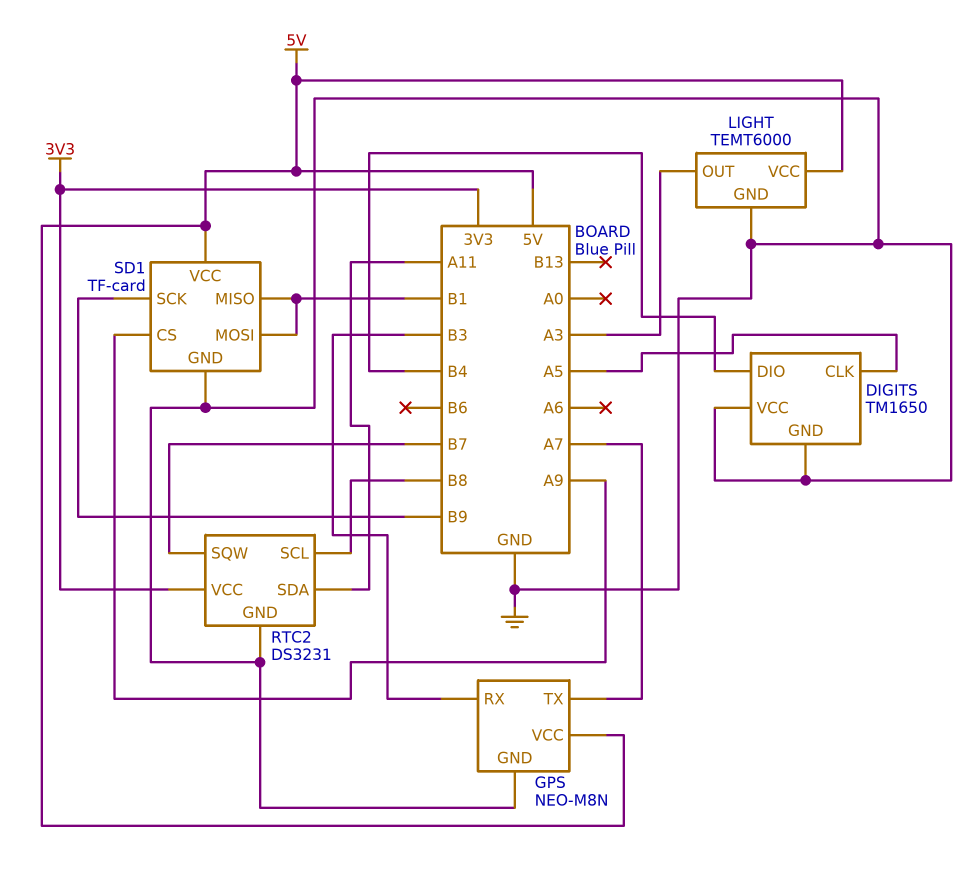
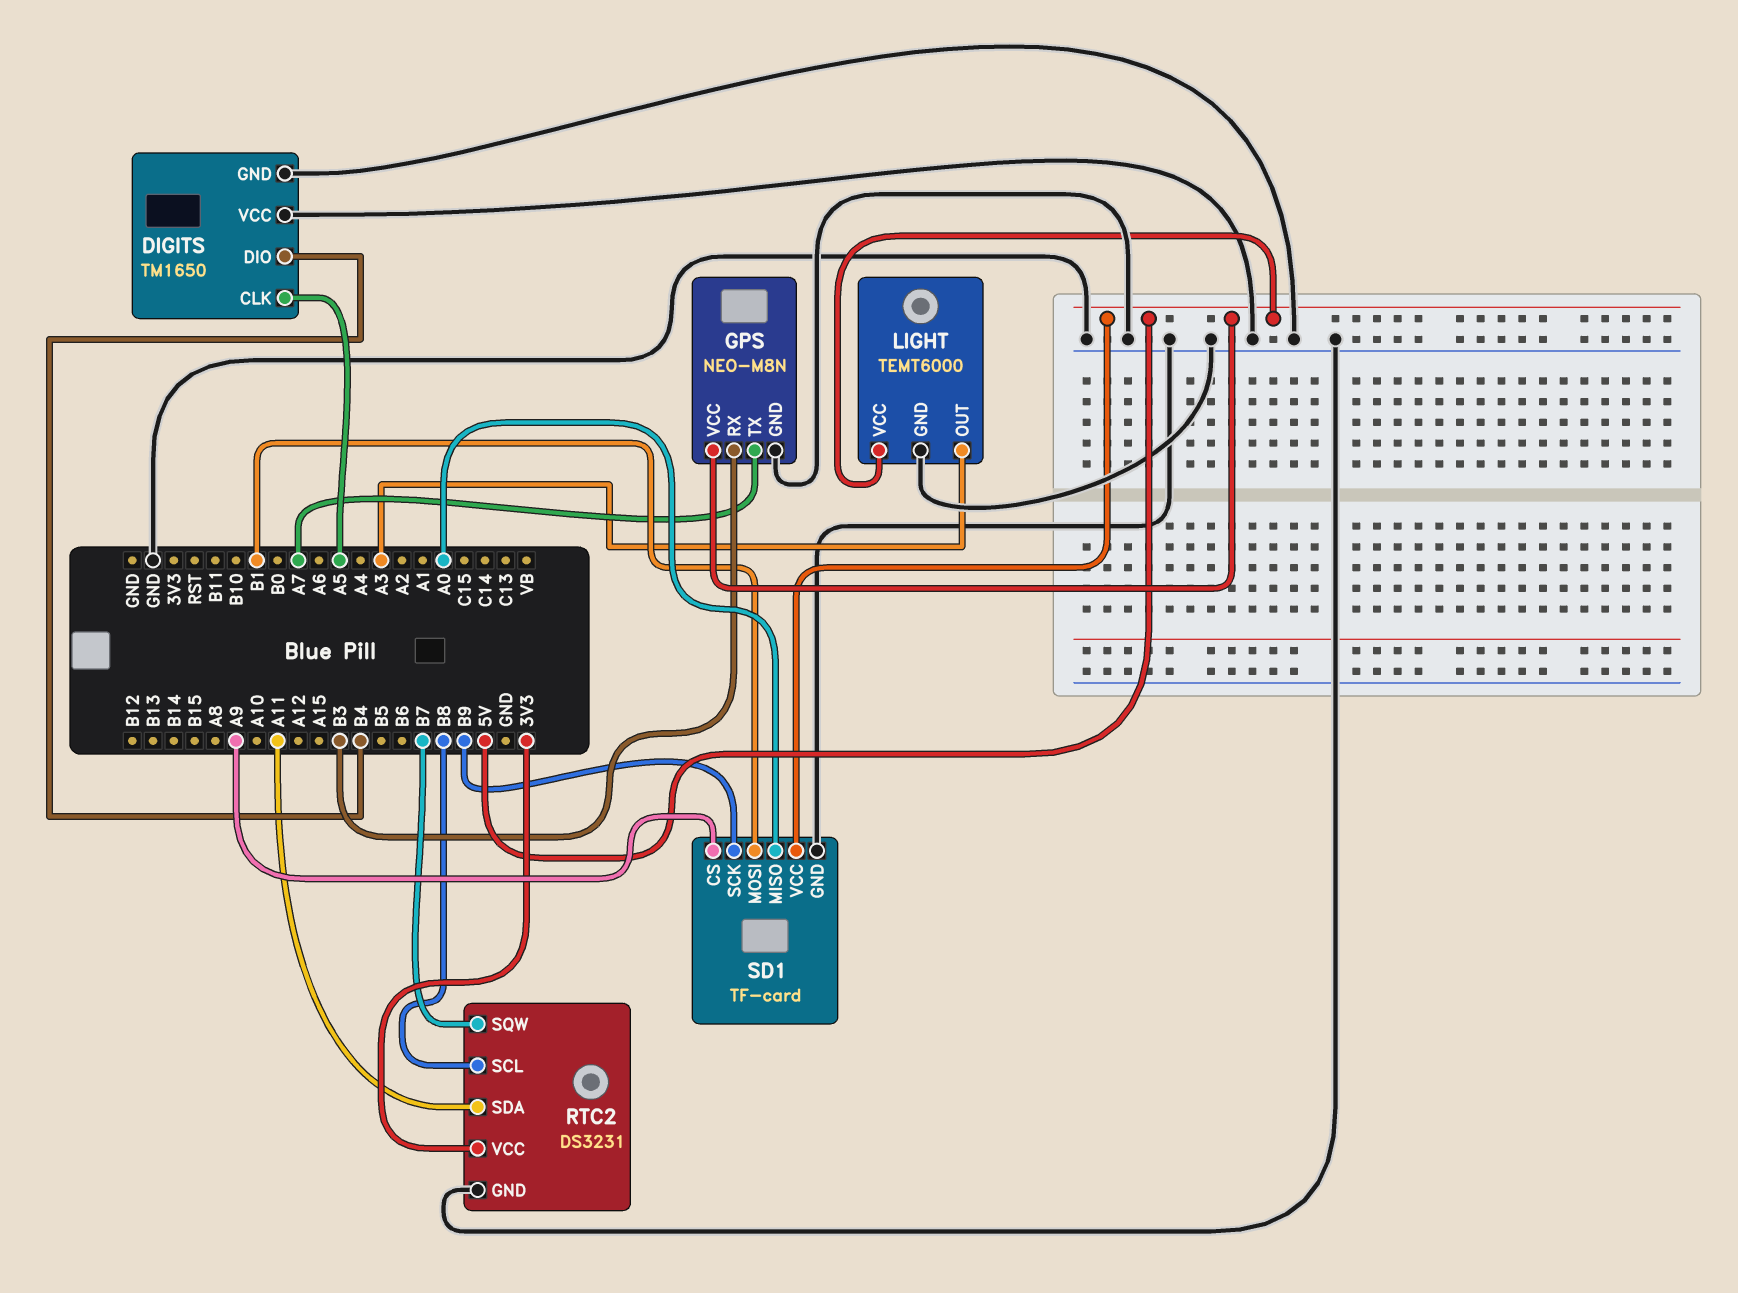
SD1 pin MISO: B1 -> A0

